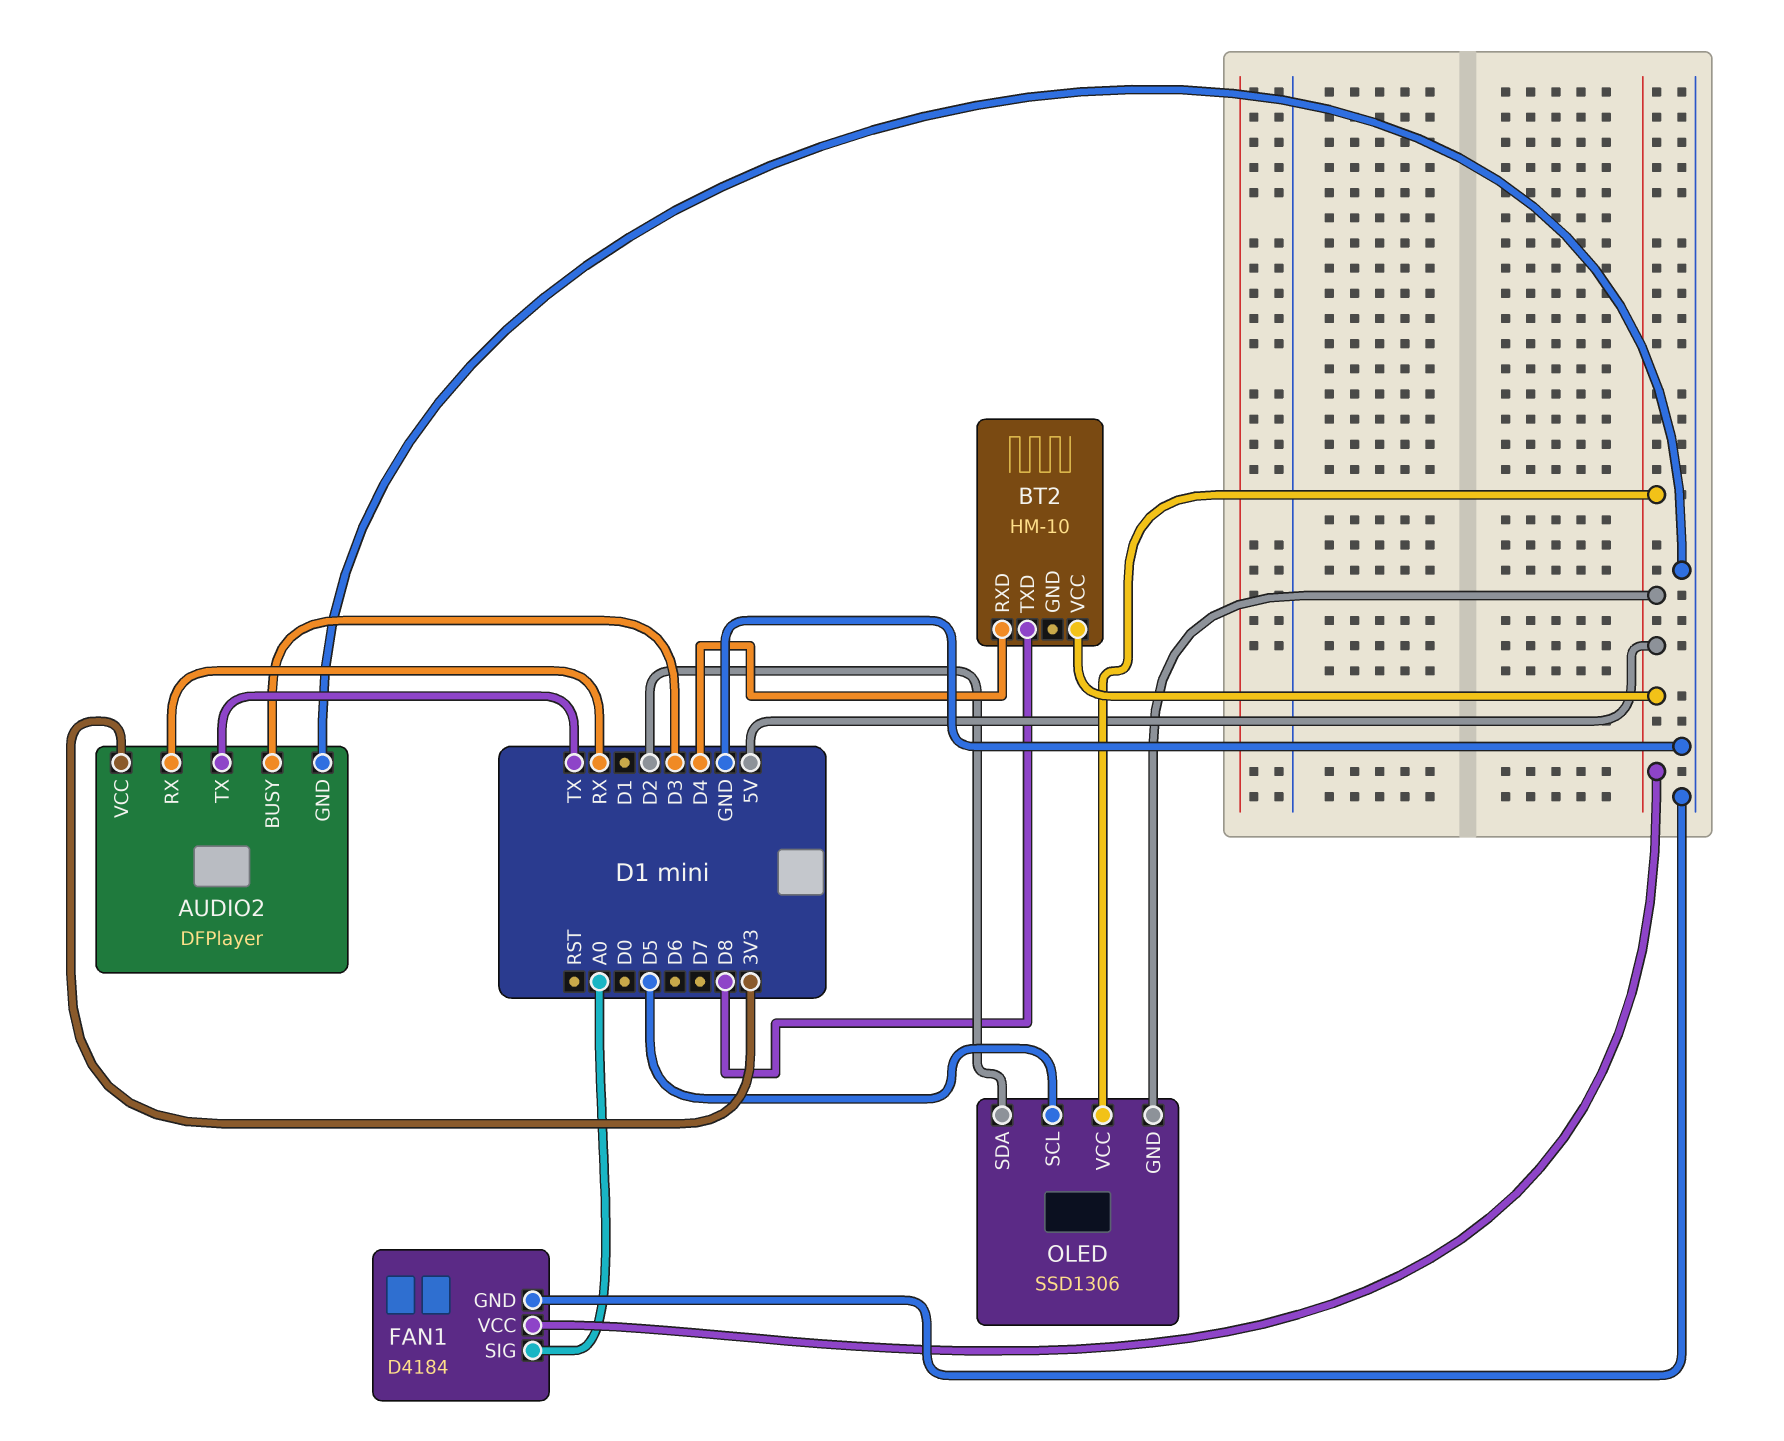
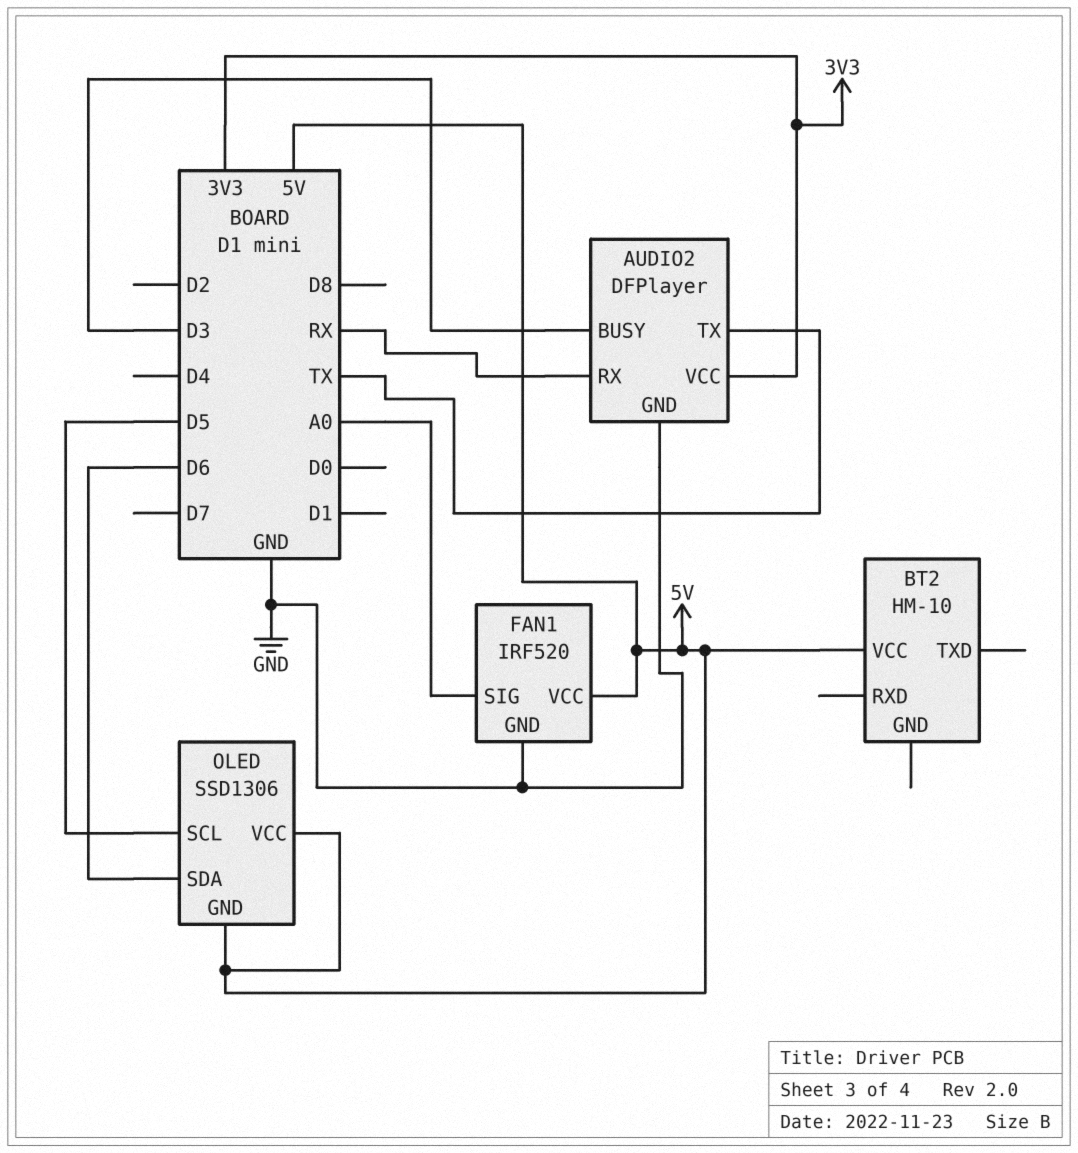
BT2 pin RXD: D4 -> none
BT2 pin TXD: D8 -> none
FAN1: D4184 -> IRF520
OLED pin SDA: D2 -> D6

